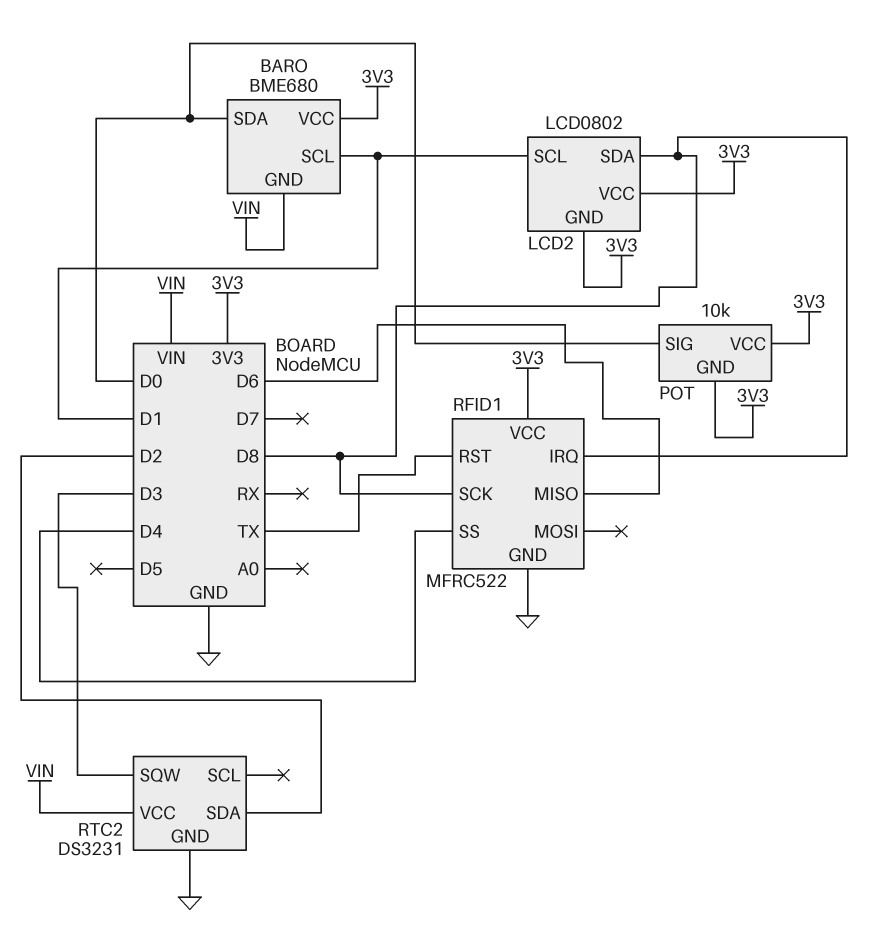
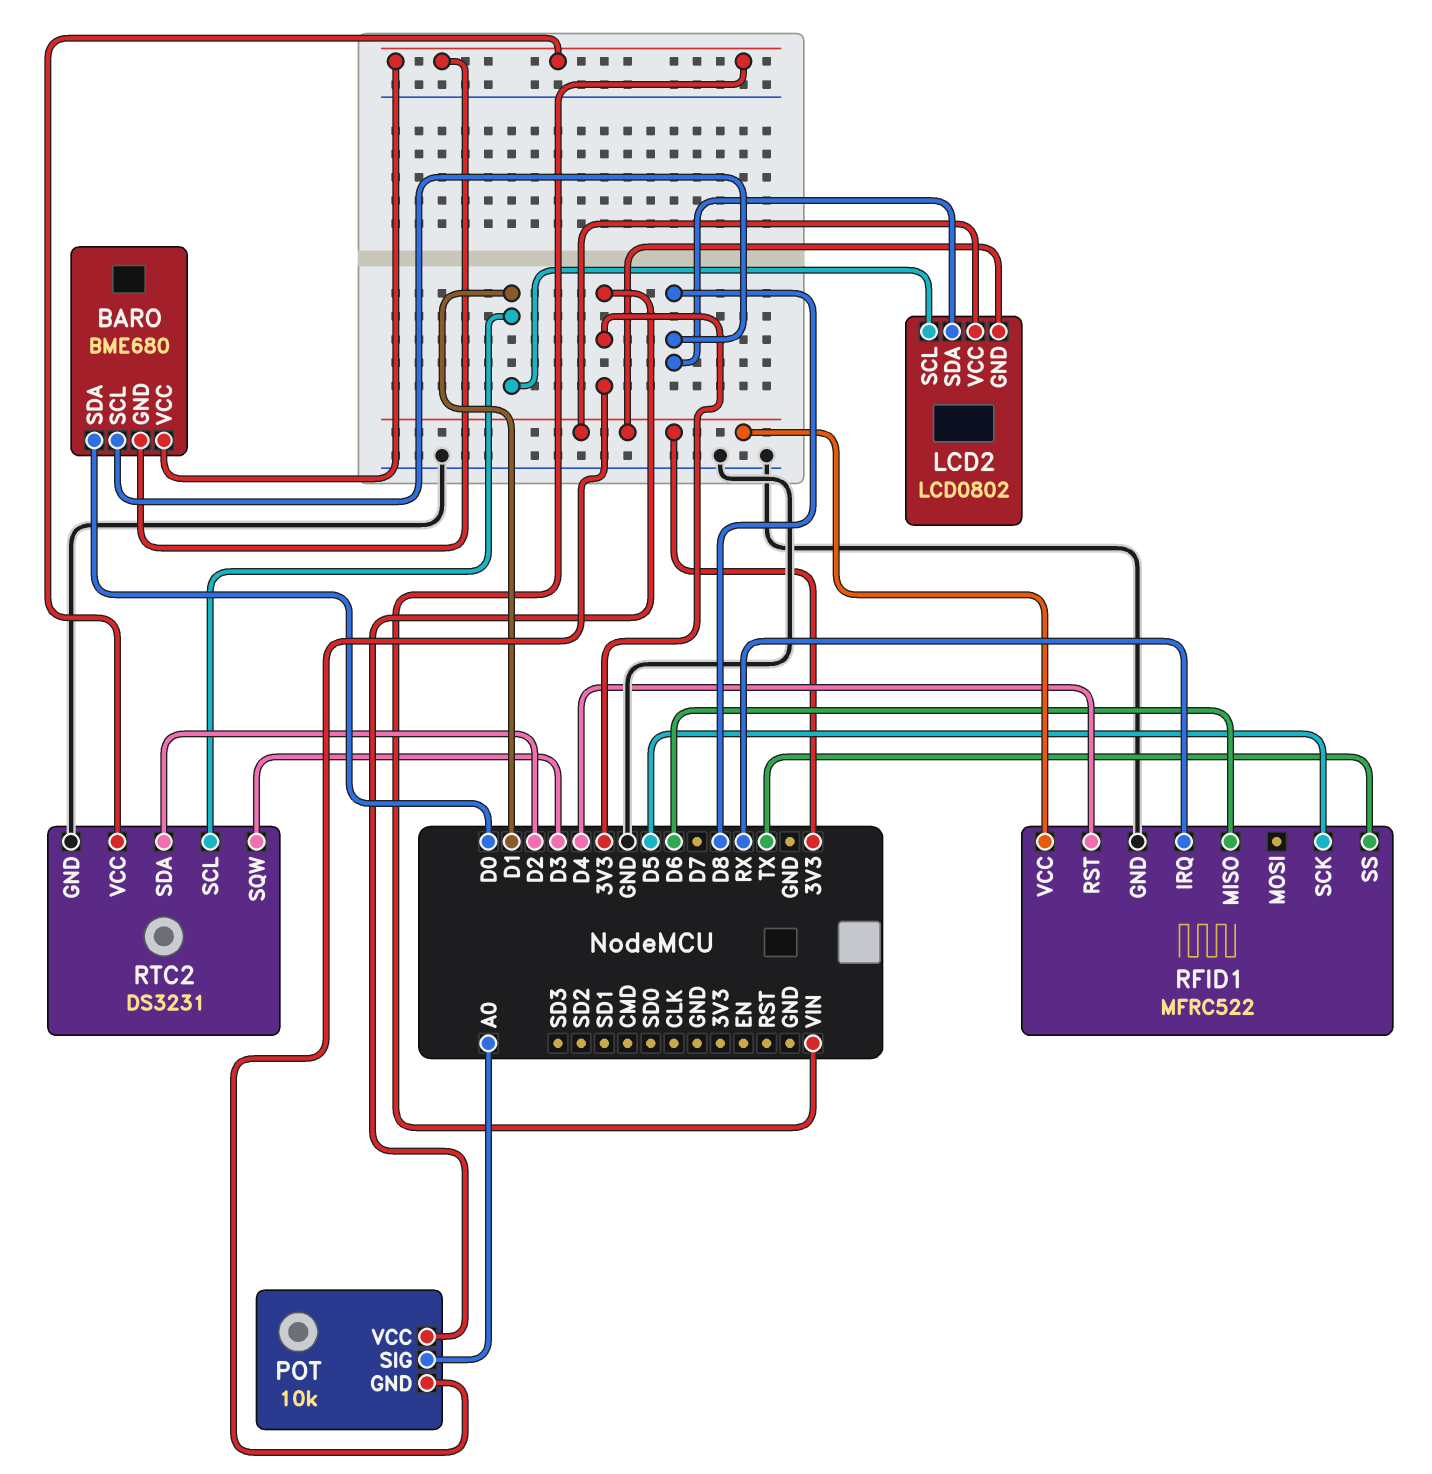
BARO pin SCL: D1 -> D8
BARO pin VCC: 3V3 -> VIN
POT pin SIG: D0 -> A0
RFID1 pin IRQ: D8 -> RX
RFID1 pin RST: TX -> D4
RFID1 pin SCK: D8 -> D5
RFID1 pin SS: D4 -> TX
RTC2 pin SCL: none -> D1

